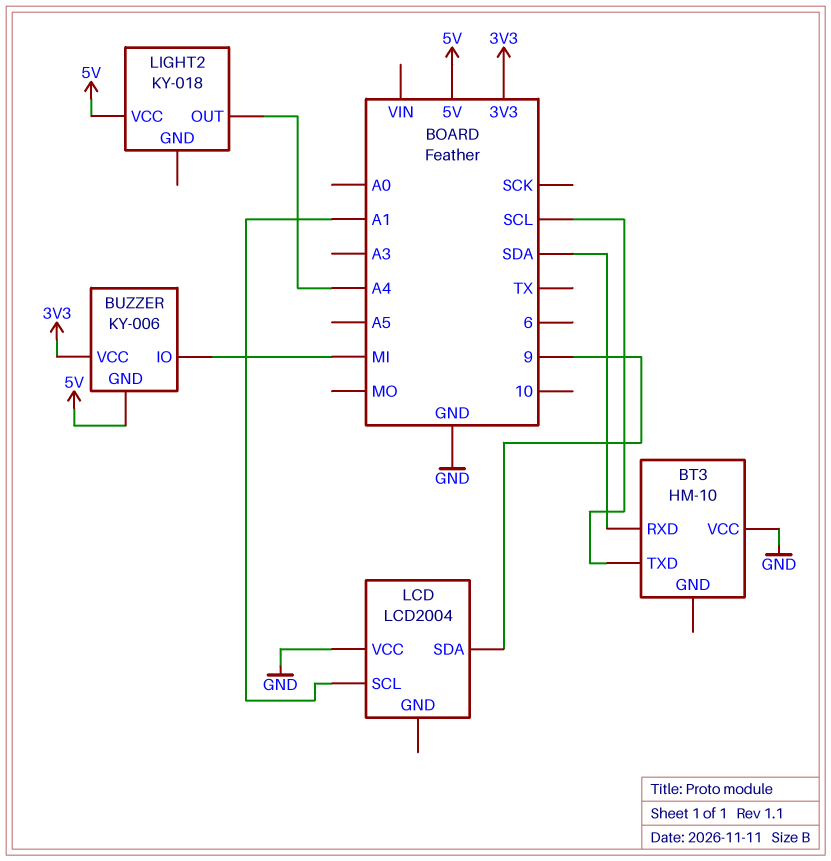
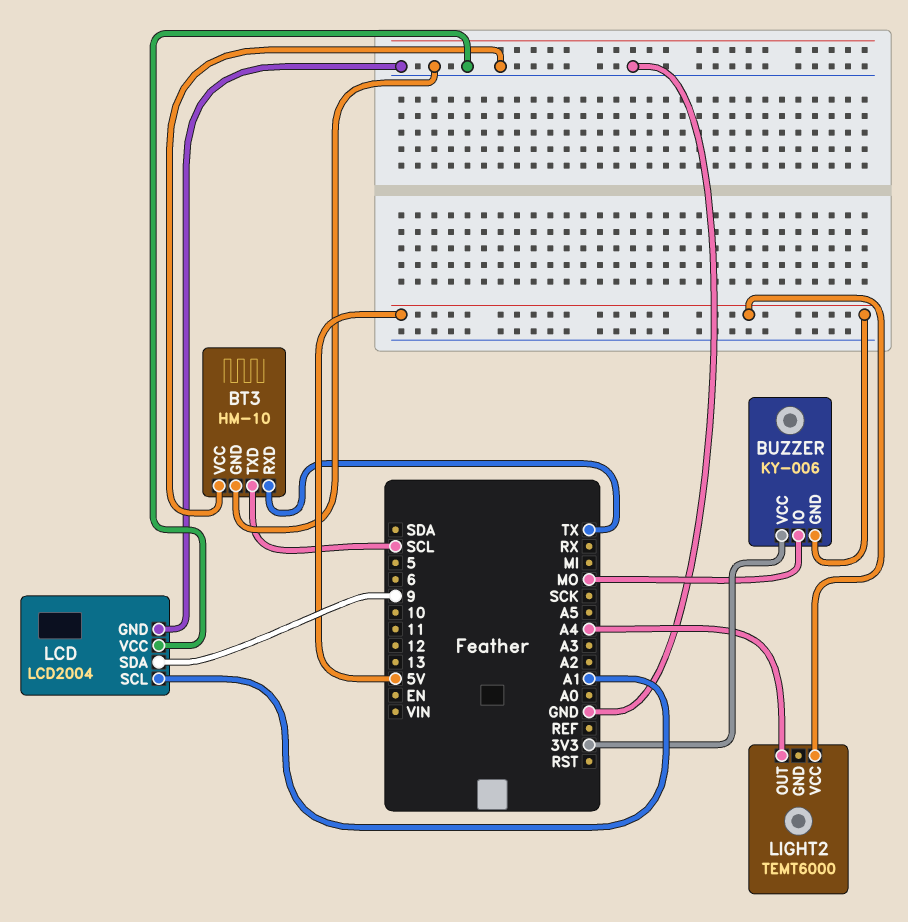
BT3 pin GND: none -> GND
BT3 pin RXD: SDA -> TX
BUZZER pin IO: MI -> MO
LCD pin GND: none -> GND
LIGHT2: KY-018 -> TEMT6000

